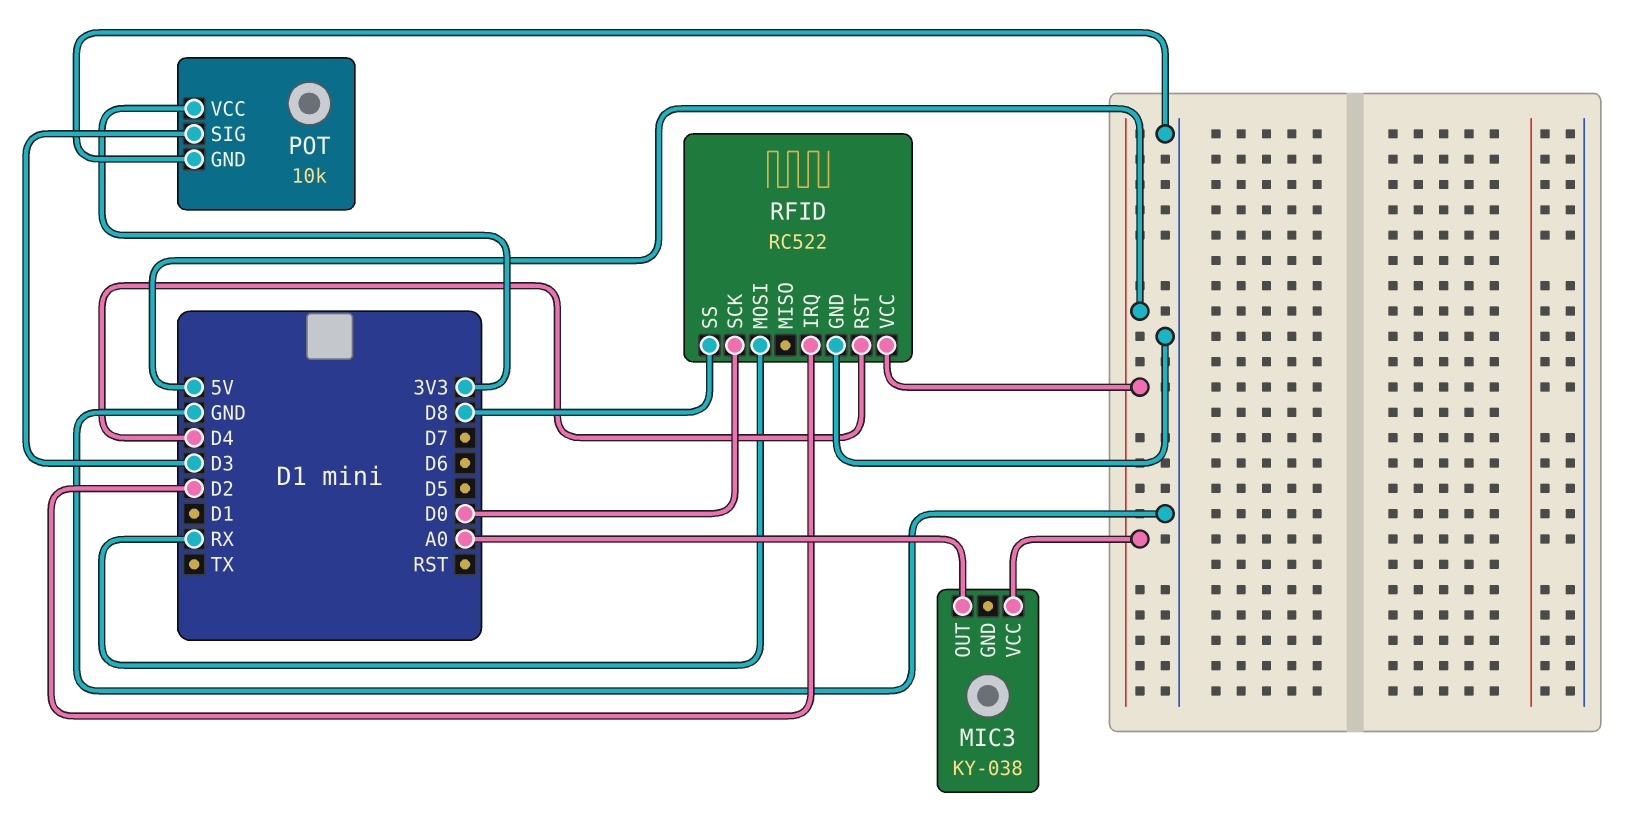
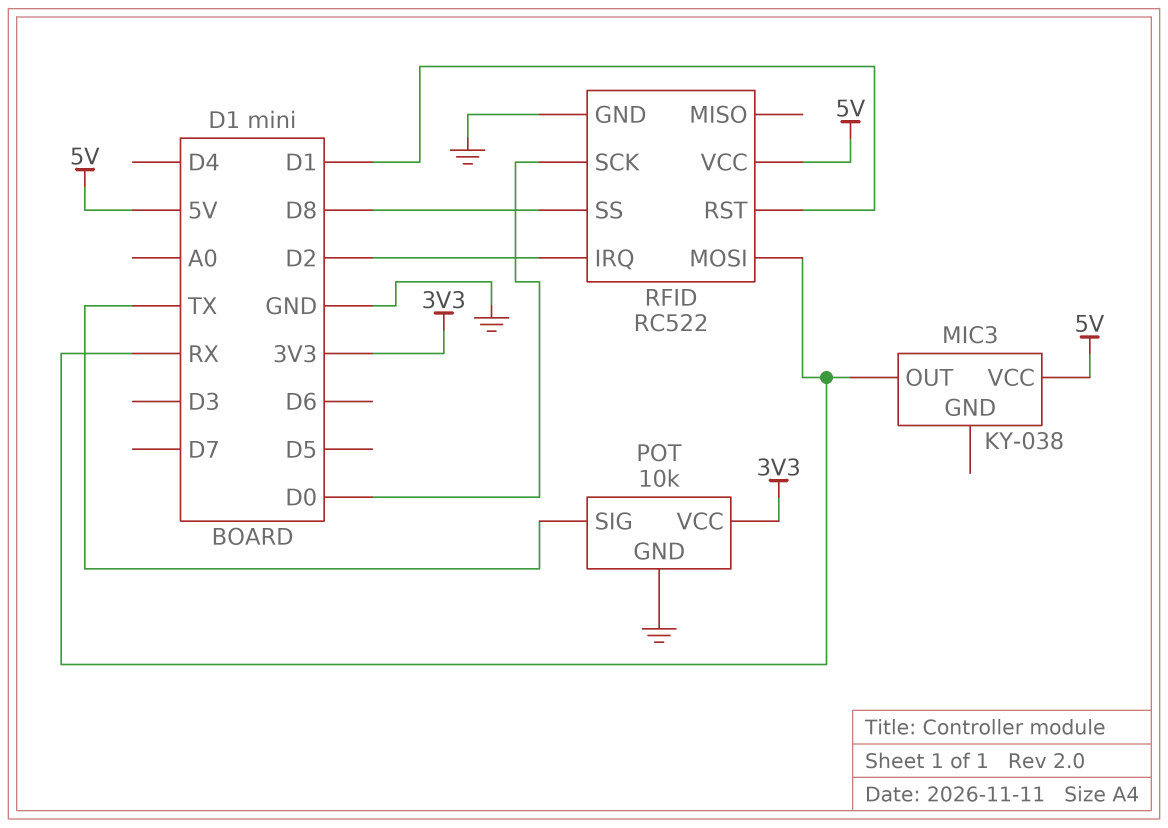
MIC3 pin OUT: A0 -> RX
POT pin SIG: D3 -> TX
RFID pin RST: D4 -> D1

